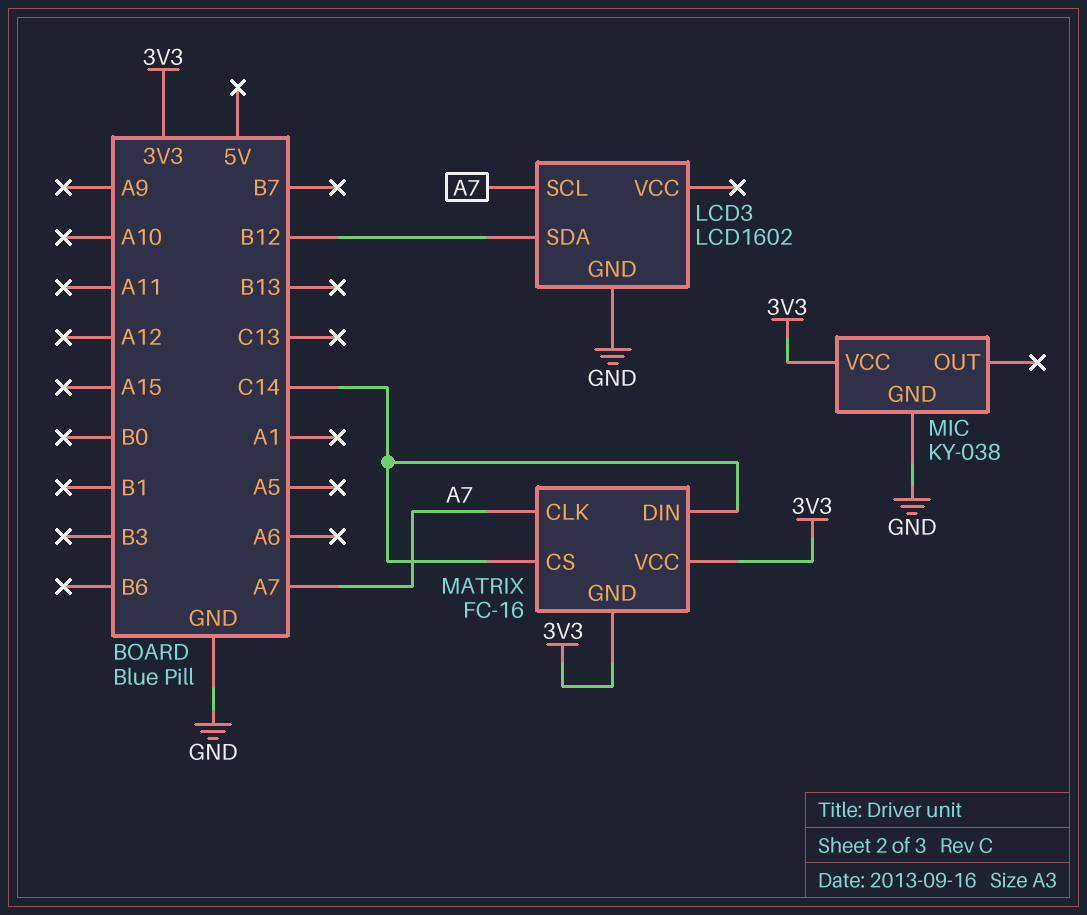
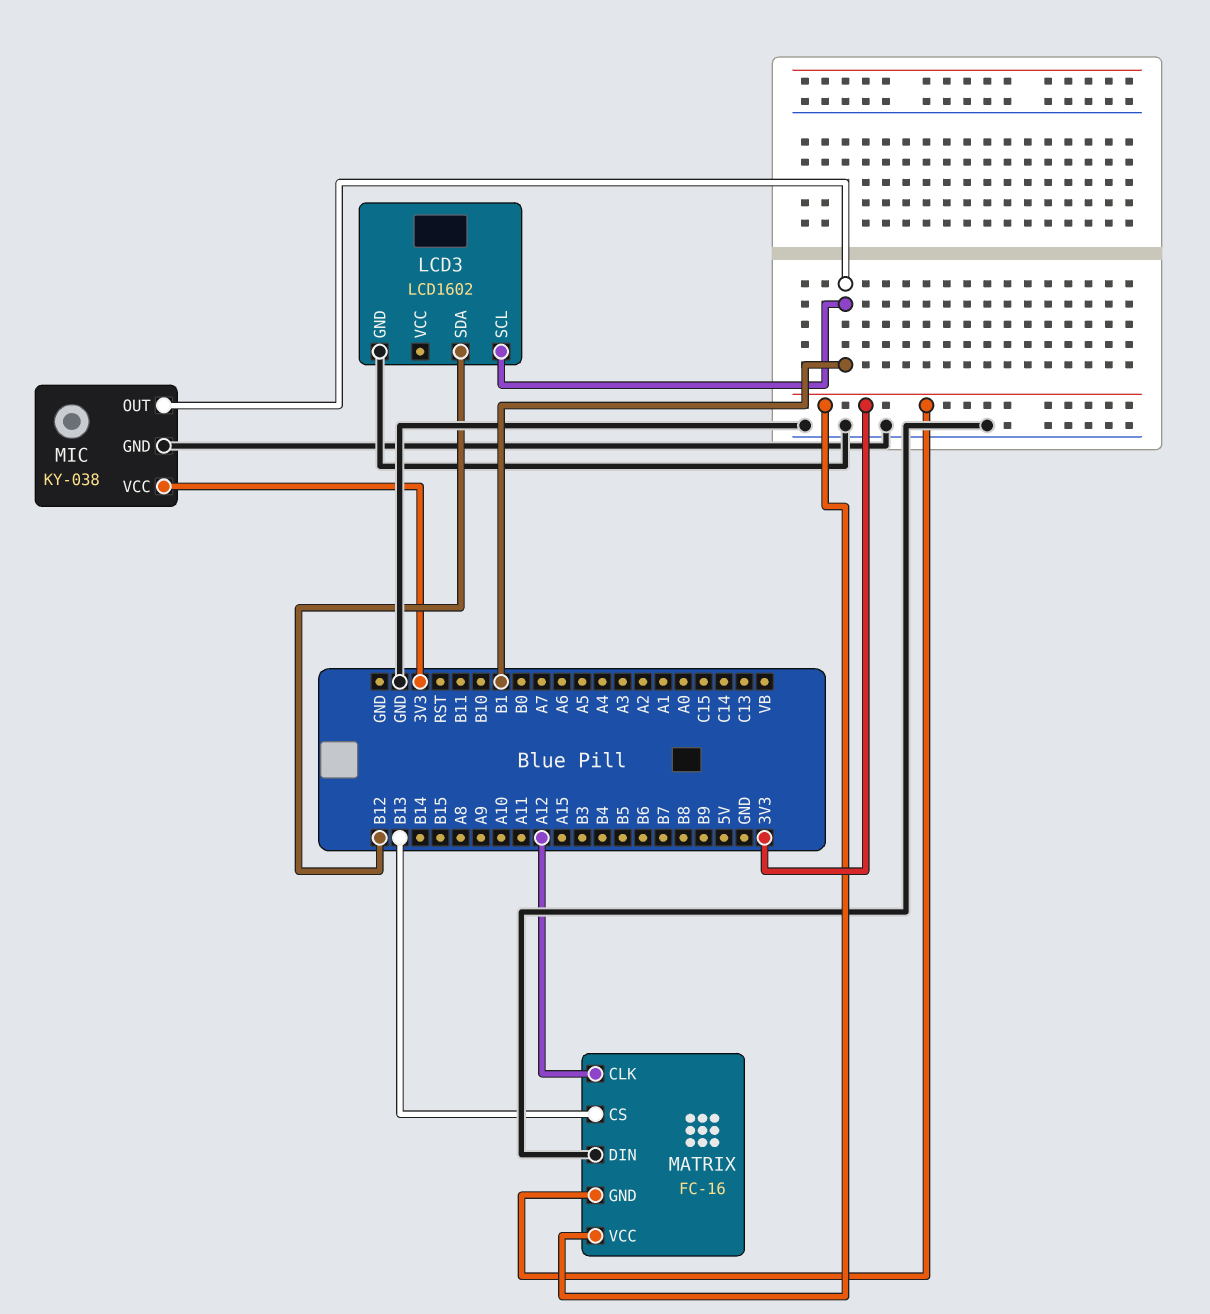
LCD3 pin SCL: A7 -> B1
MATRIX pin CLK: A7 -> A12
MATRIX pin CS: C14 -> B13
MATRIX pin DIN: C14 -> GND
MIC pin OUT: none -> B1

